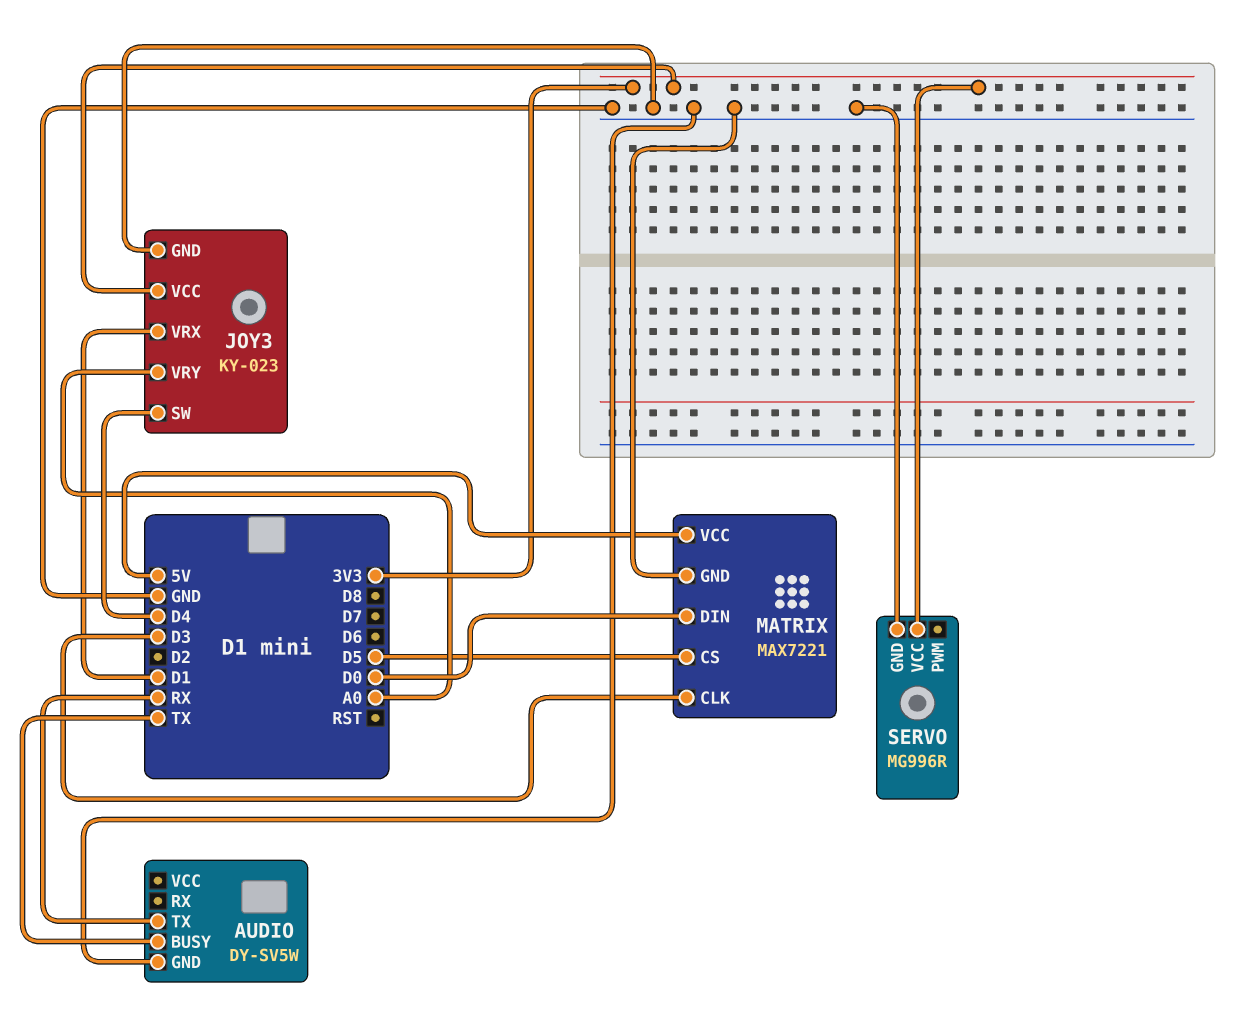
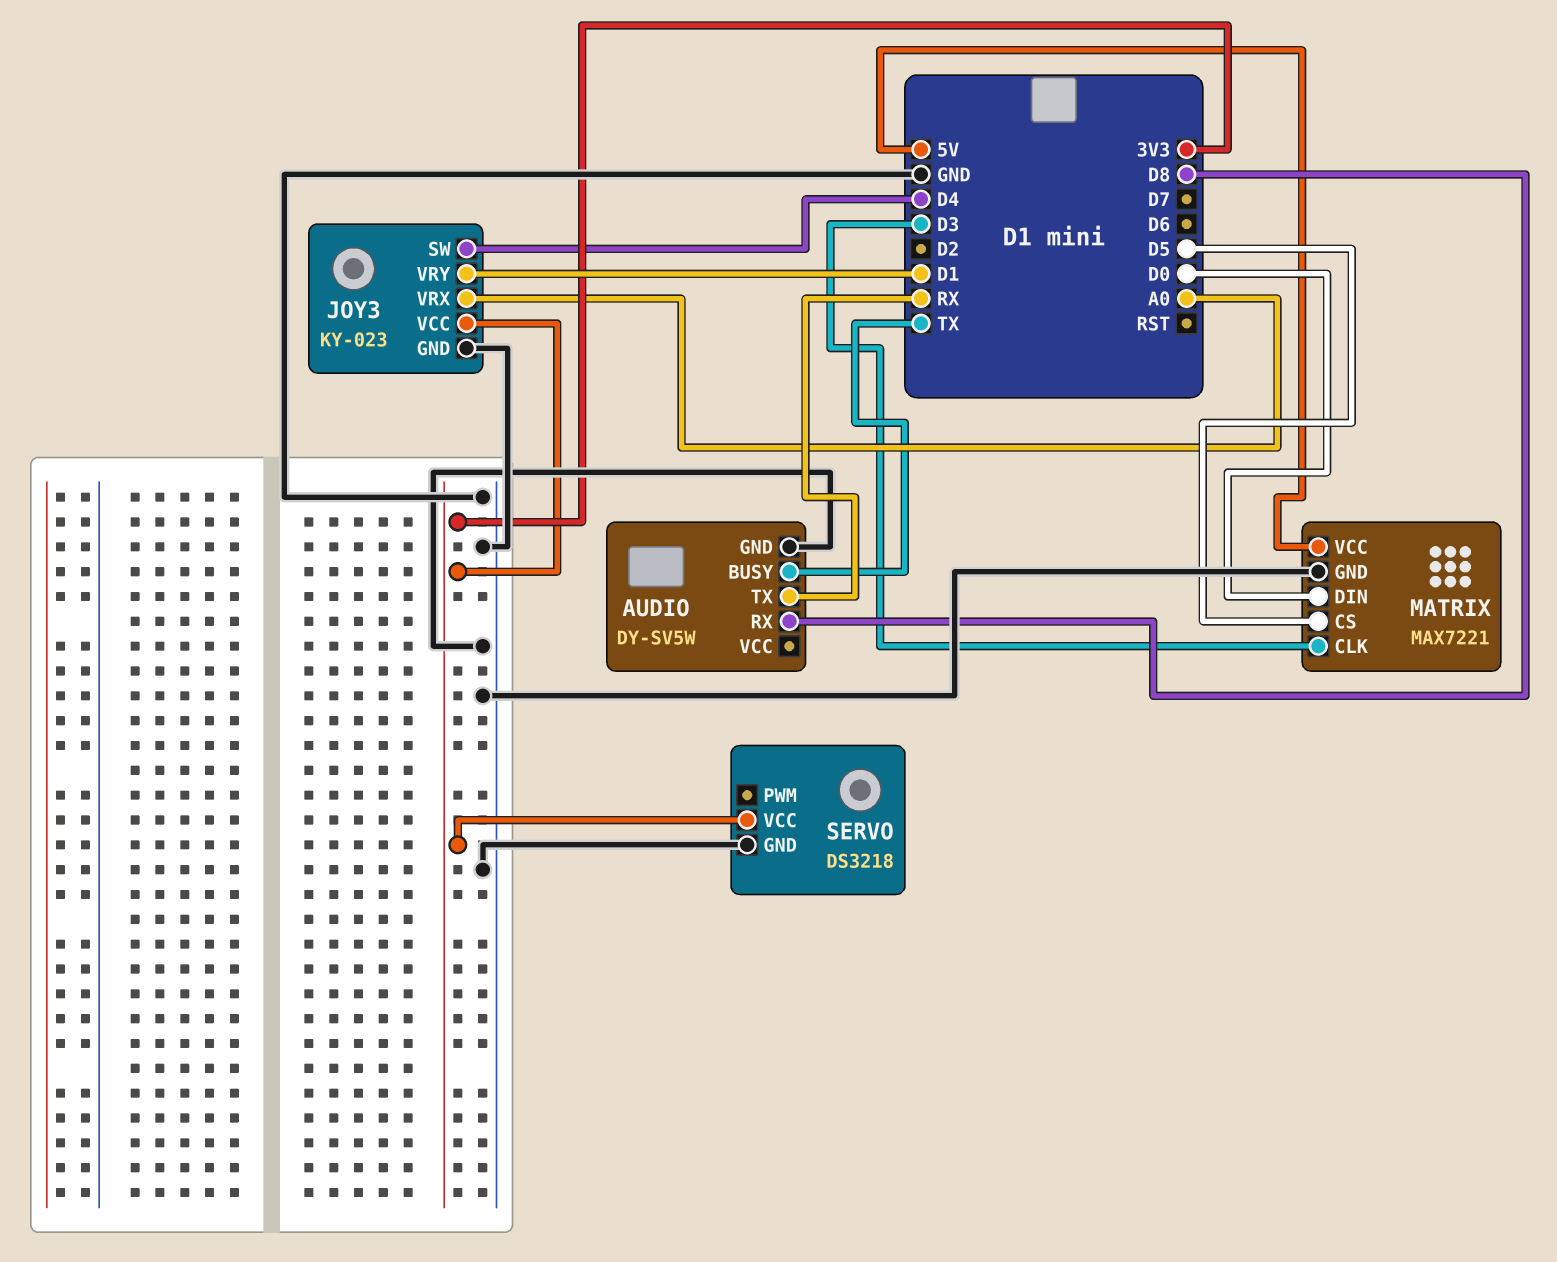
AUDIO pin RX: none -> D8
JOY3 pin VRX: D1 -> A0
JOY3 pin VRY: A0 -> D1
SERVO: MG996R -> DS3218

